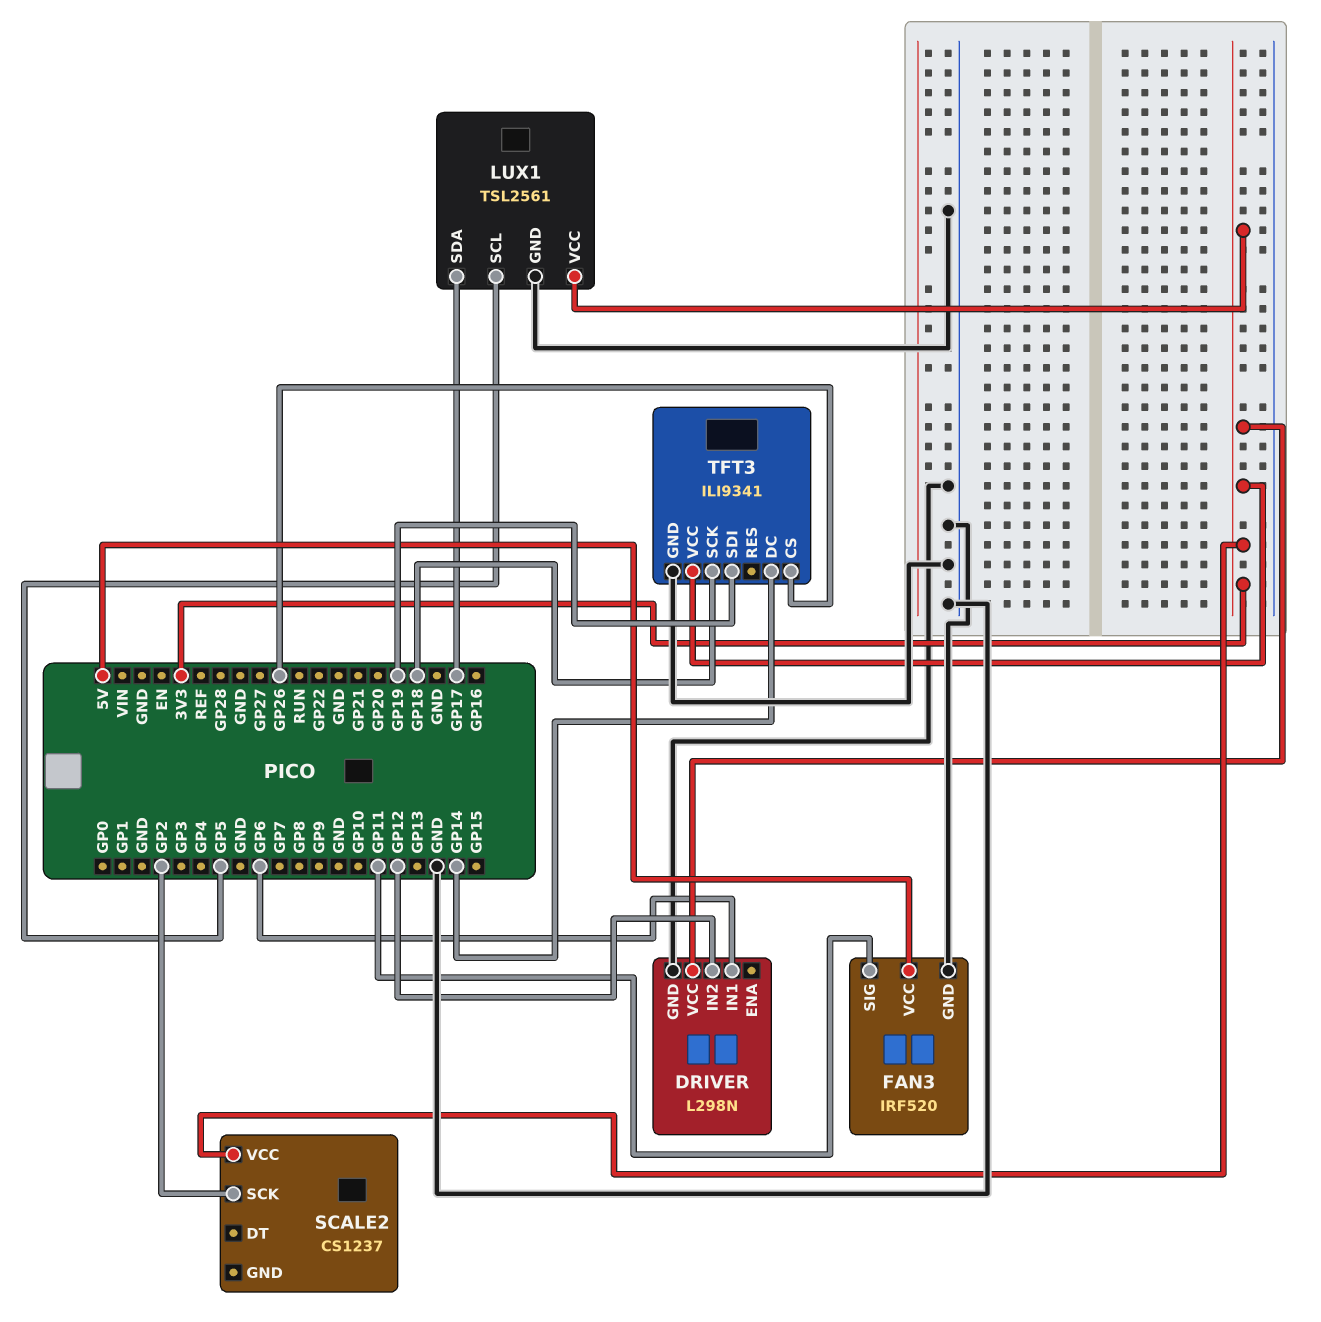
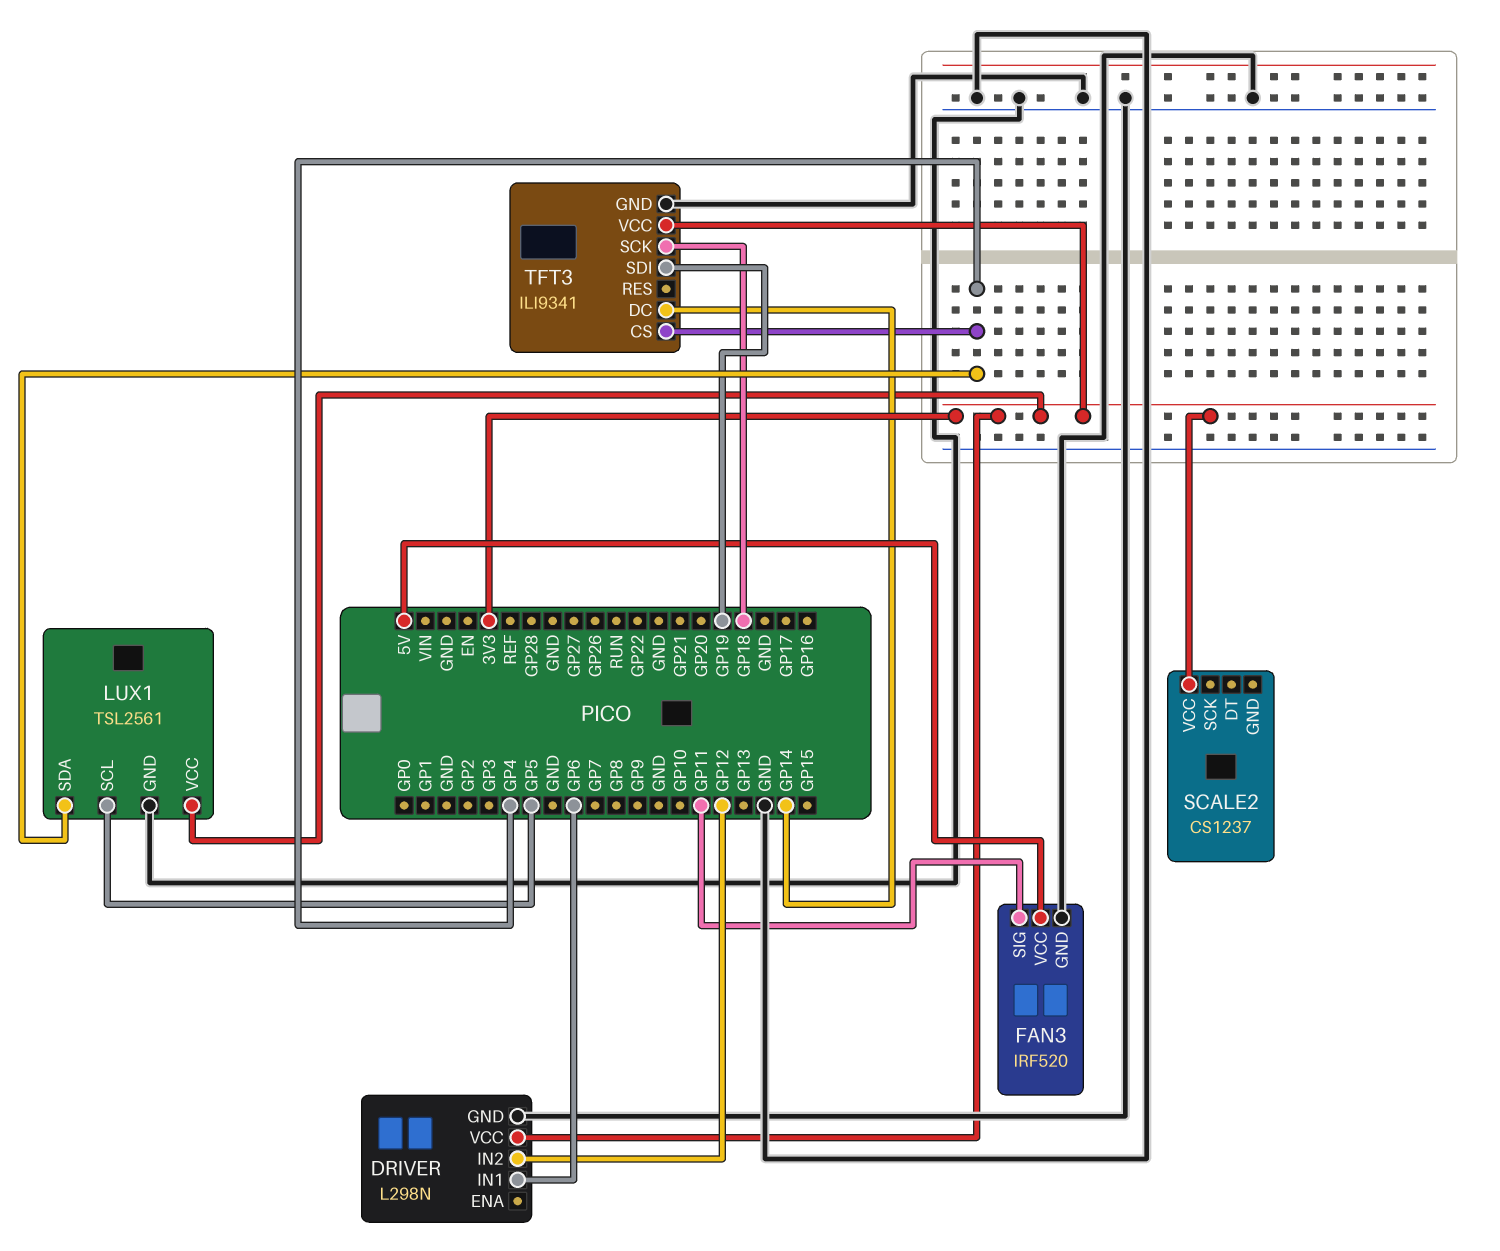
LUX1 pin SDA: GP17 -> GP4
SCALE2 pin SCK: GP2 -> none
TFT3 pin CS: GP26 -> GP4

